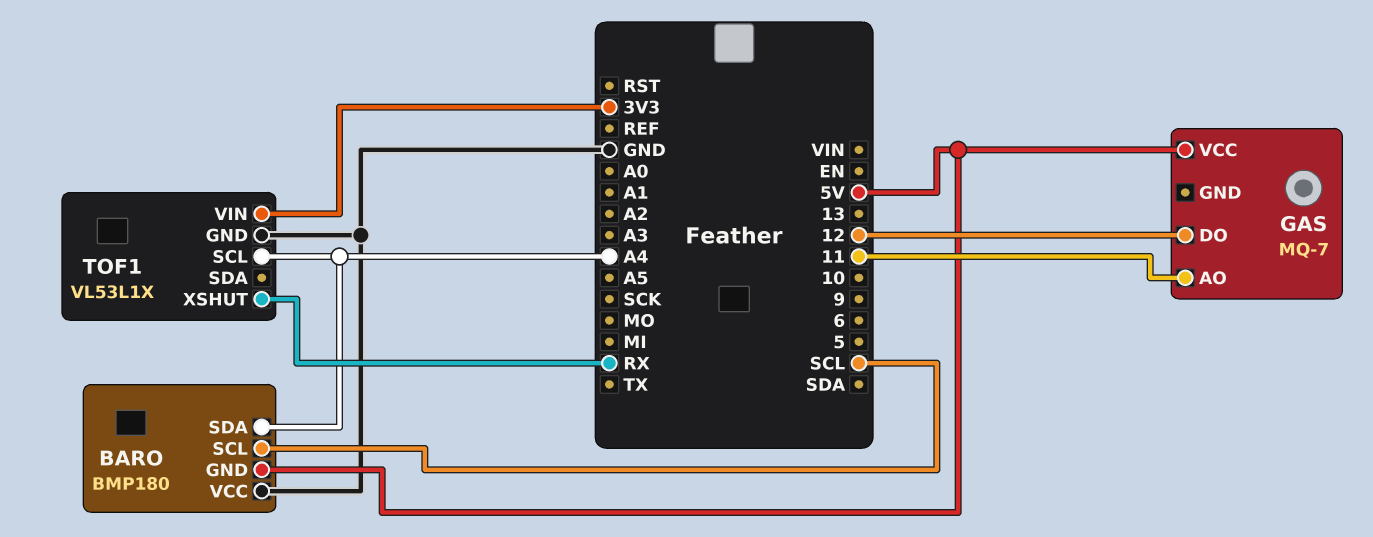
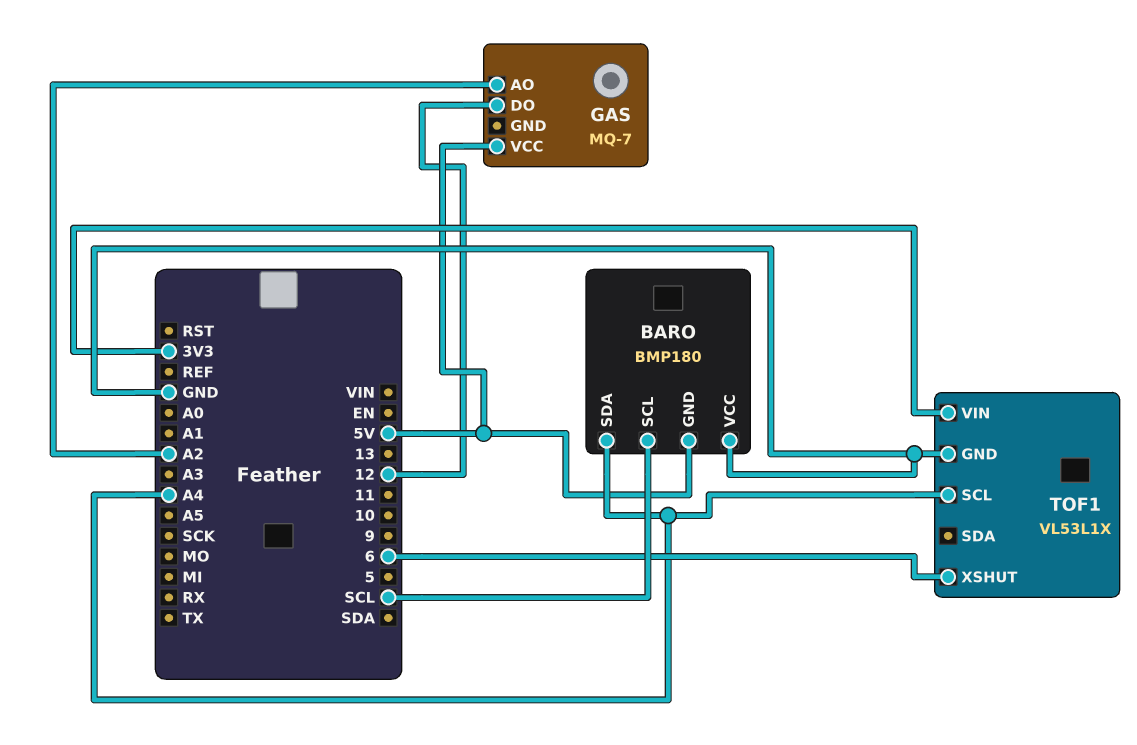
GAS pin AO: 11 -> A2
TOF1 pin XSHUT: RX -> 6

